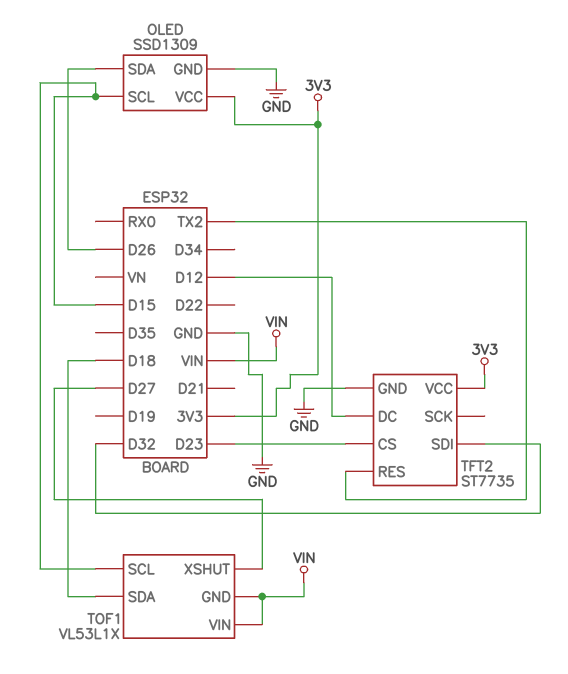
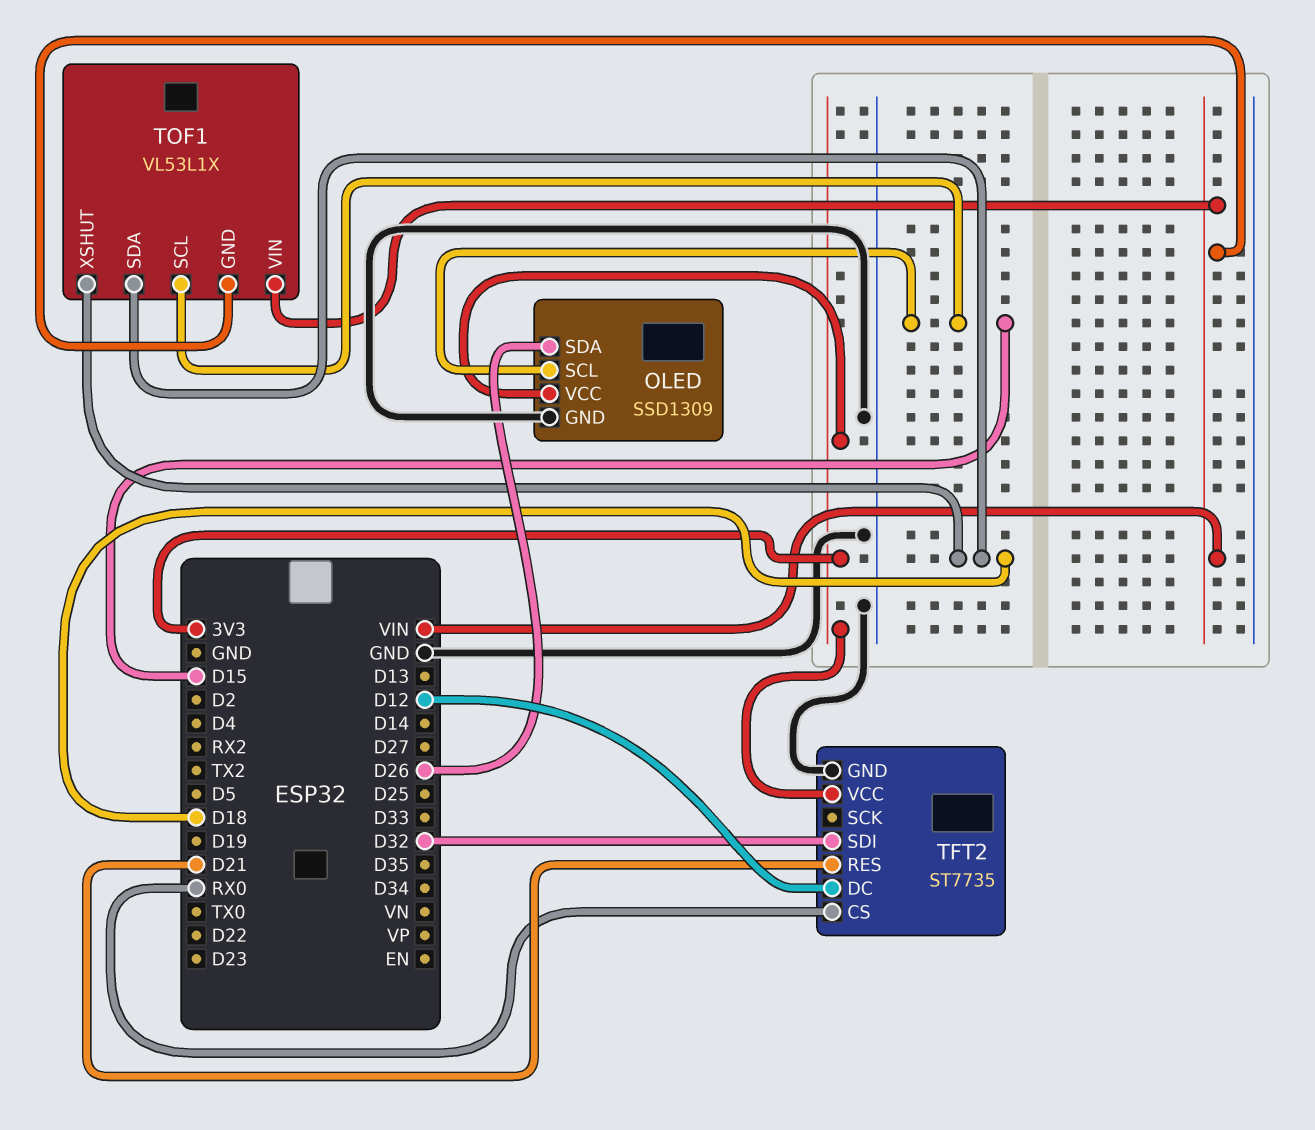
TFT2 pin CS: D23 -> RX0
TFT2 pin RES: TX2 -> D21
TOF1 pin XSHUT: D27 -> D18

